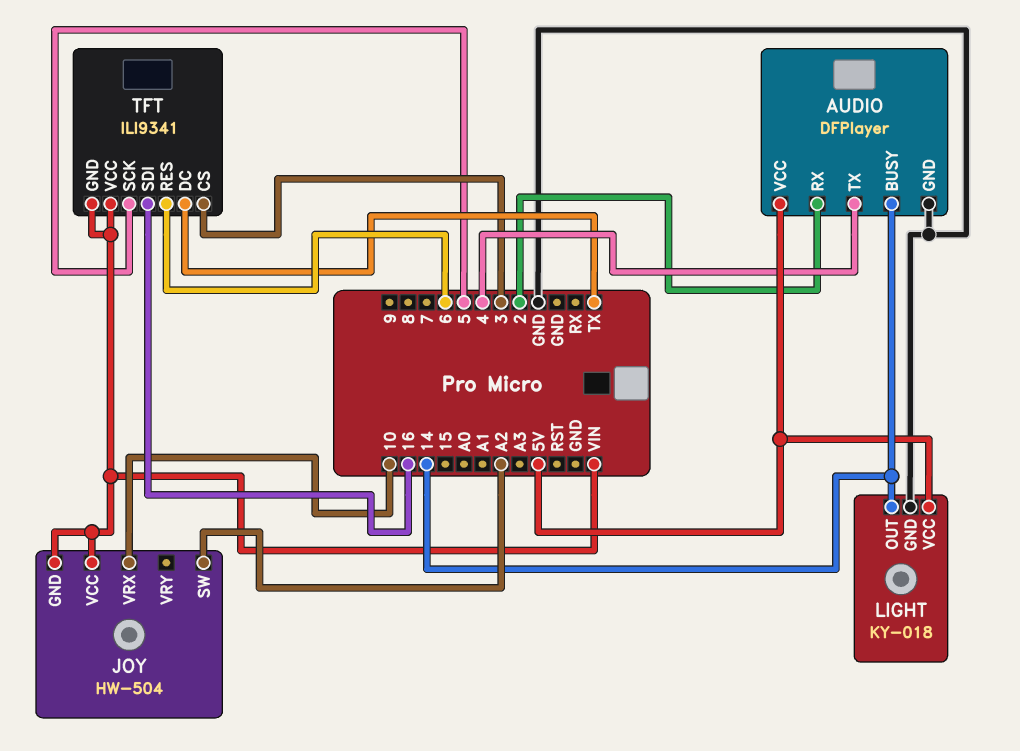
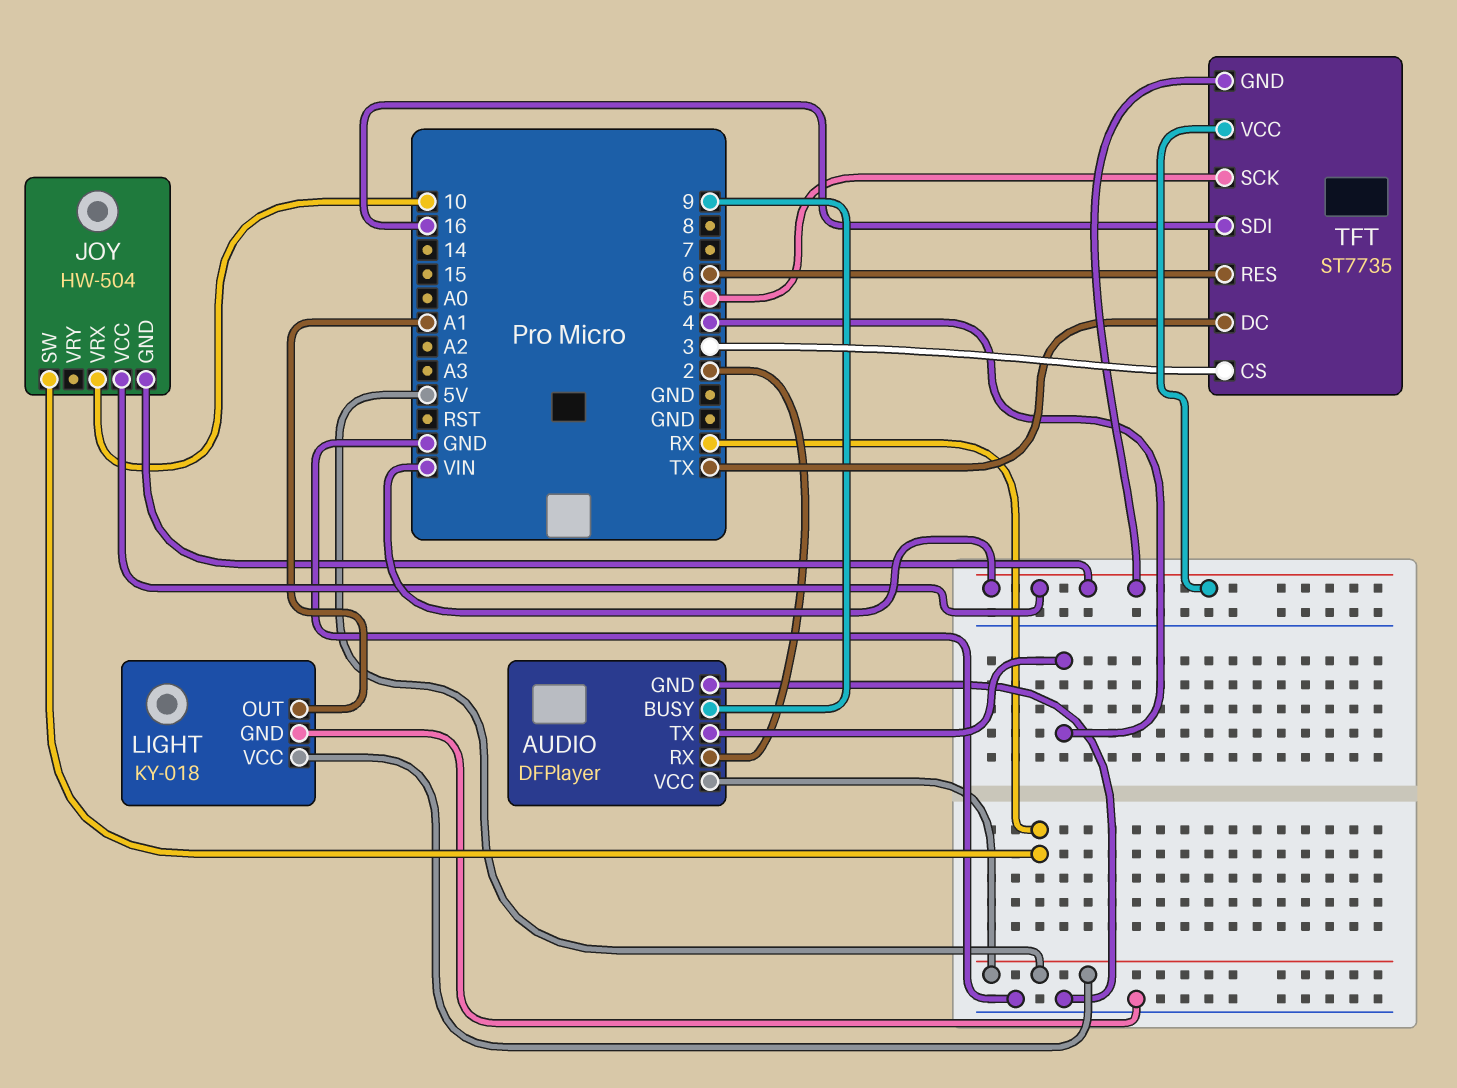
AUDIO pin BUSY: 14 -> 9
JOY pin SW: A2 -> RX
LIGHT pin OUT: 14 -> A1
TFT: ILI9341 -> ST7735

